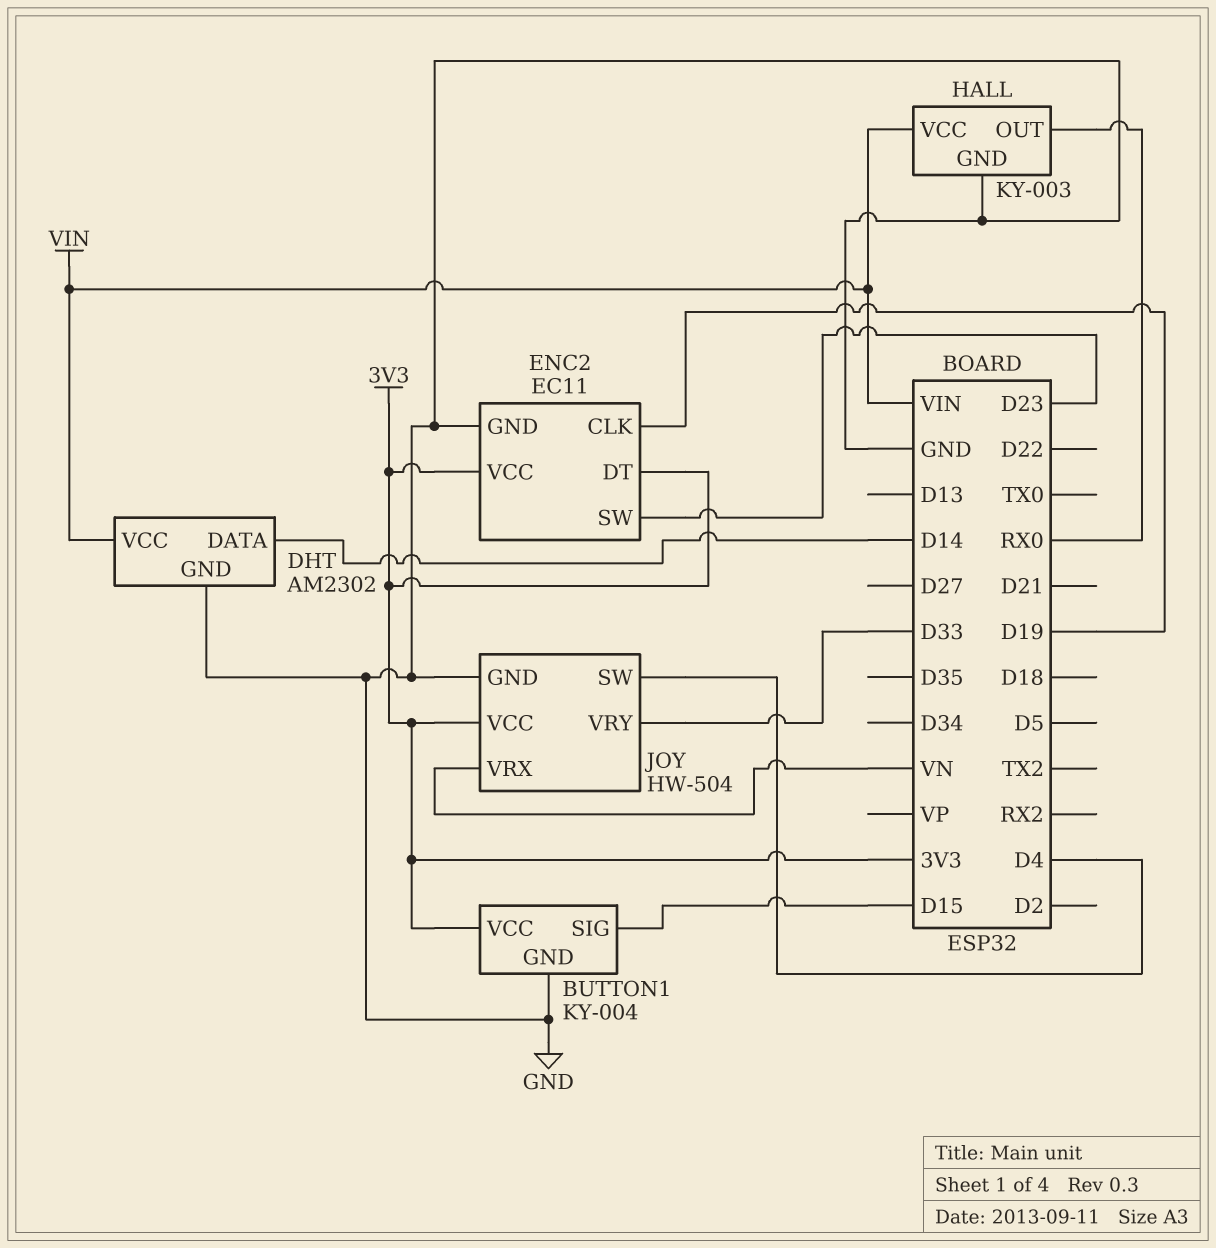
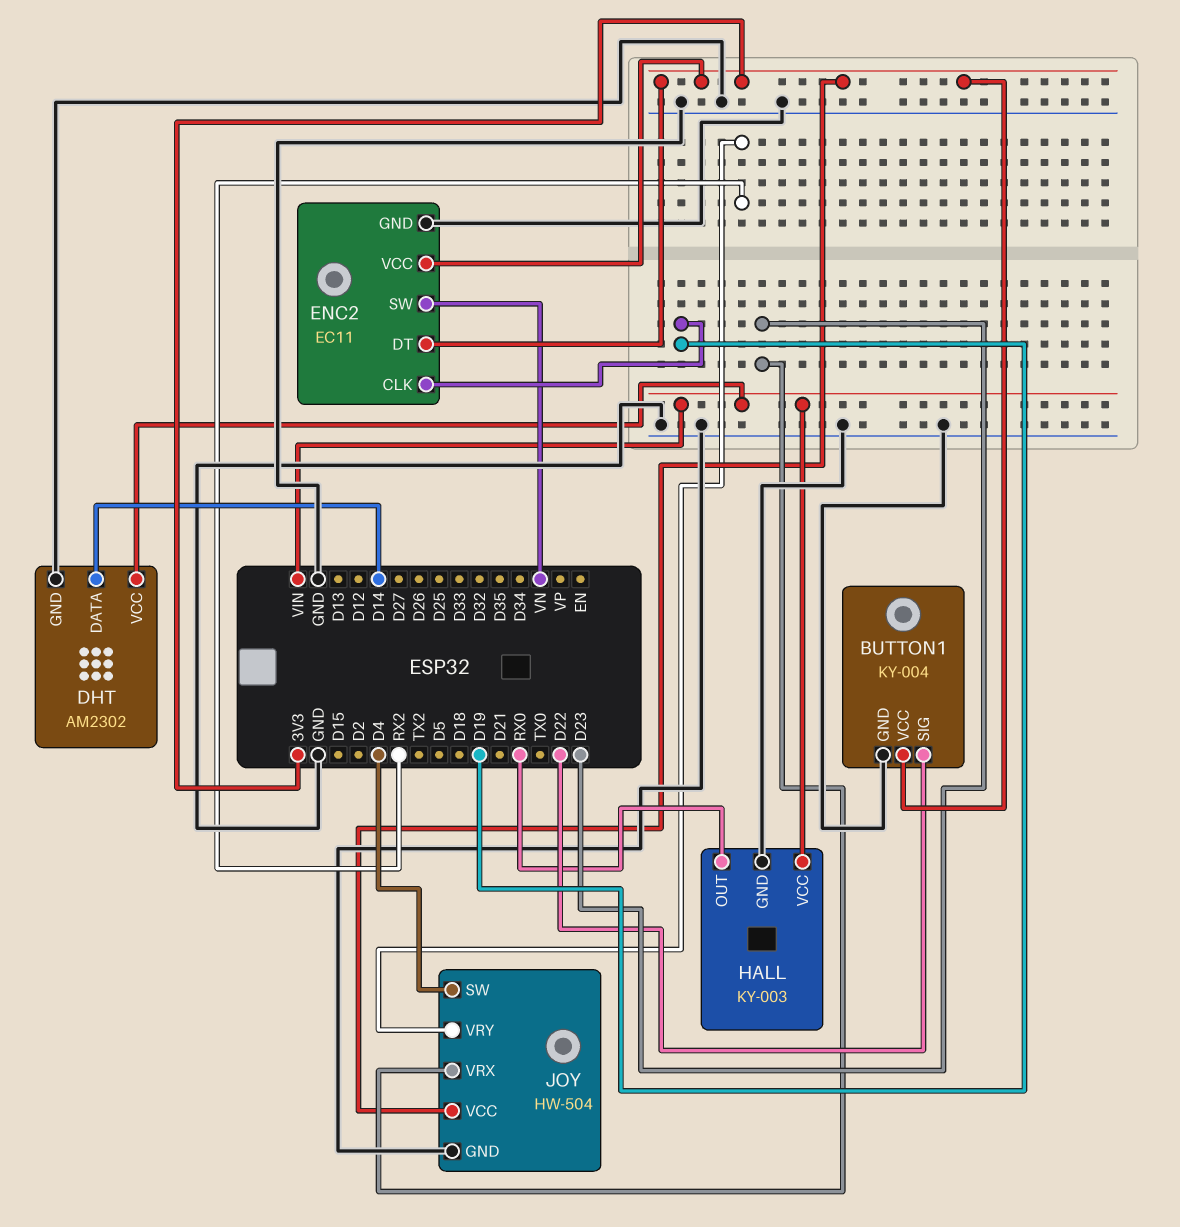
BUTTON1 pin SIG: D15 -> D22
ENC2 pin SW: D23 -> VN
JOY pin VRX: VN -> D23
JOY pin VRY: D33 -> RX2

